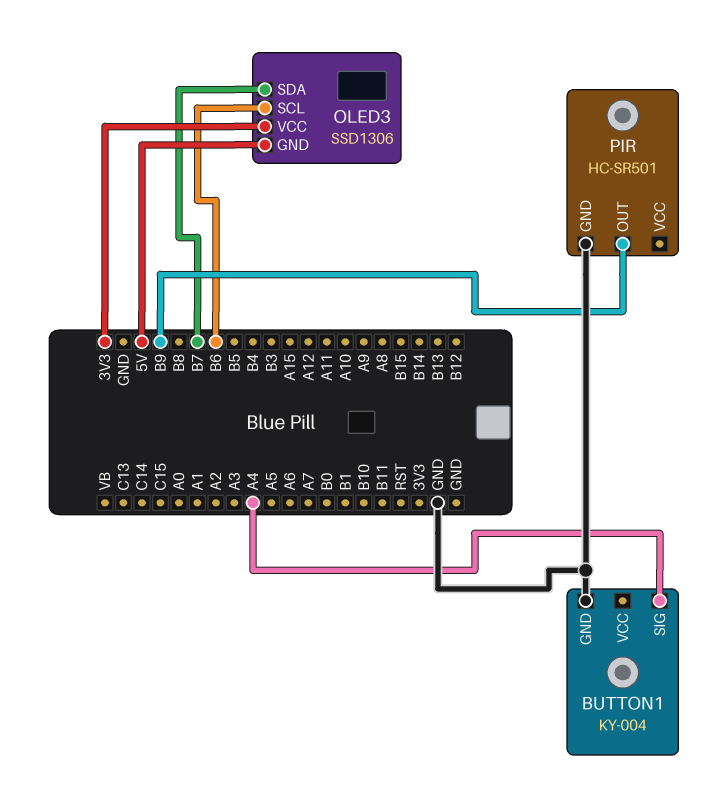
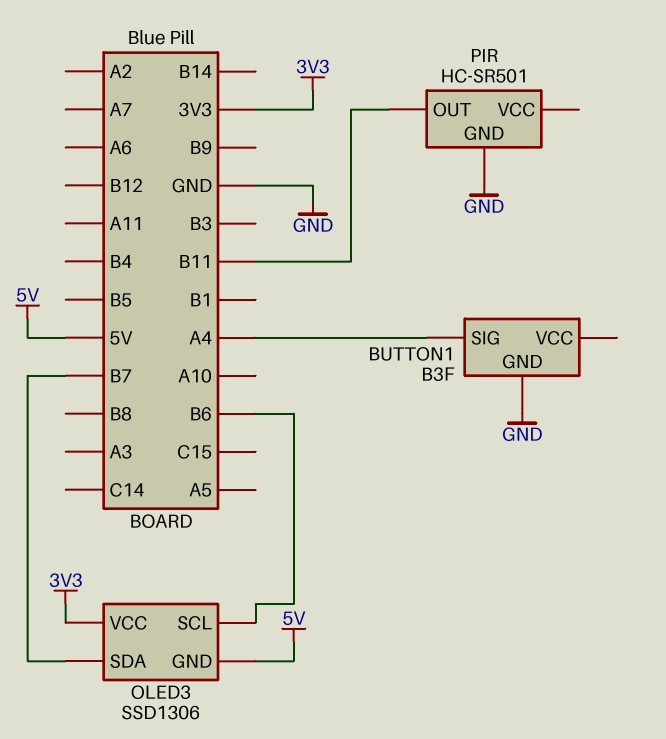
BUTTON1: KY-004 -> B3F
PIR pin OUT: B9 -> B11

